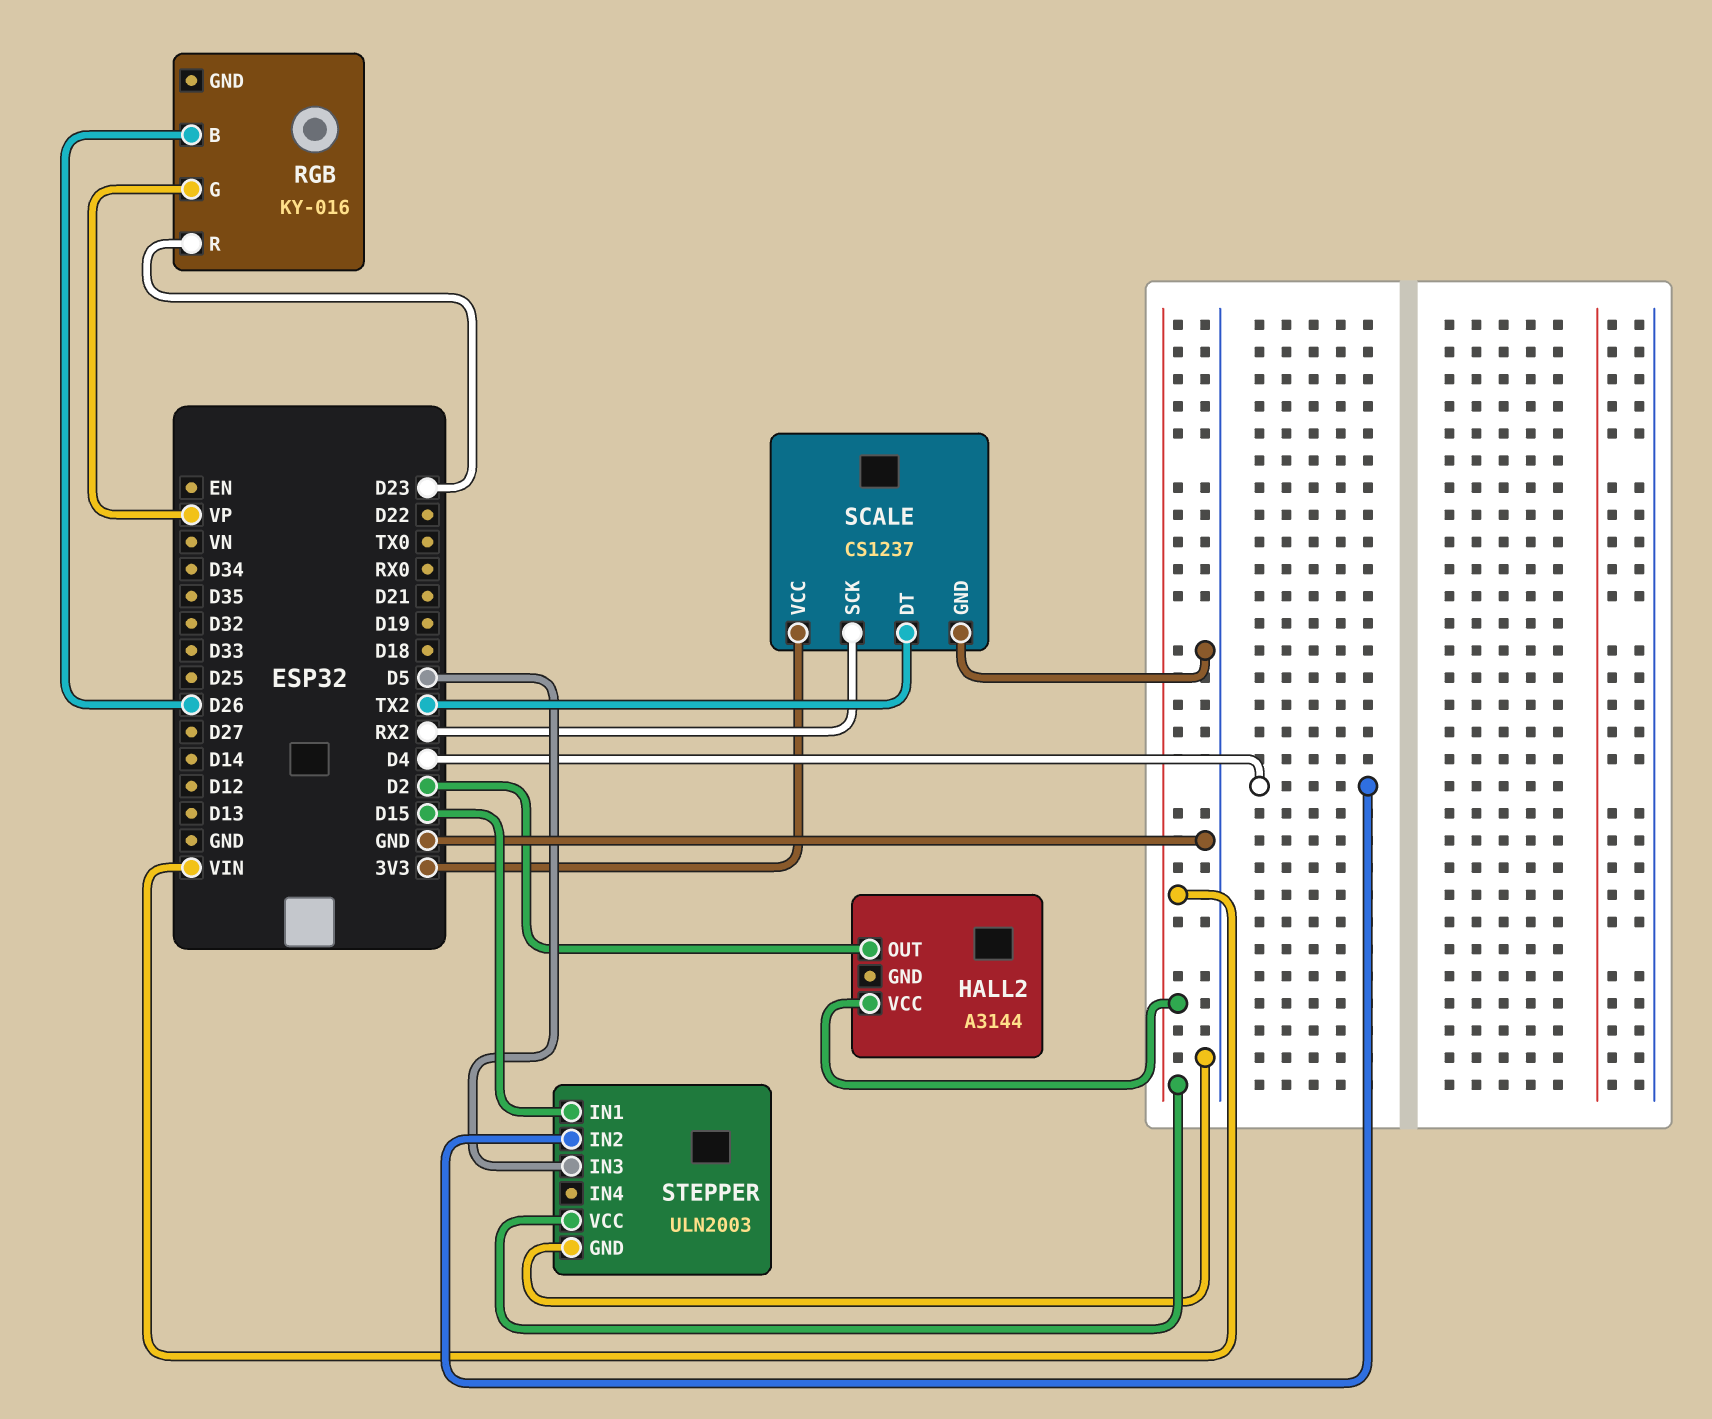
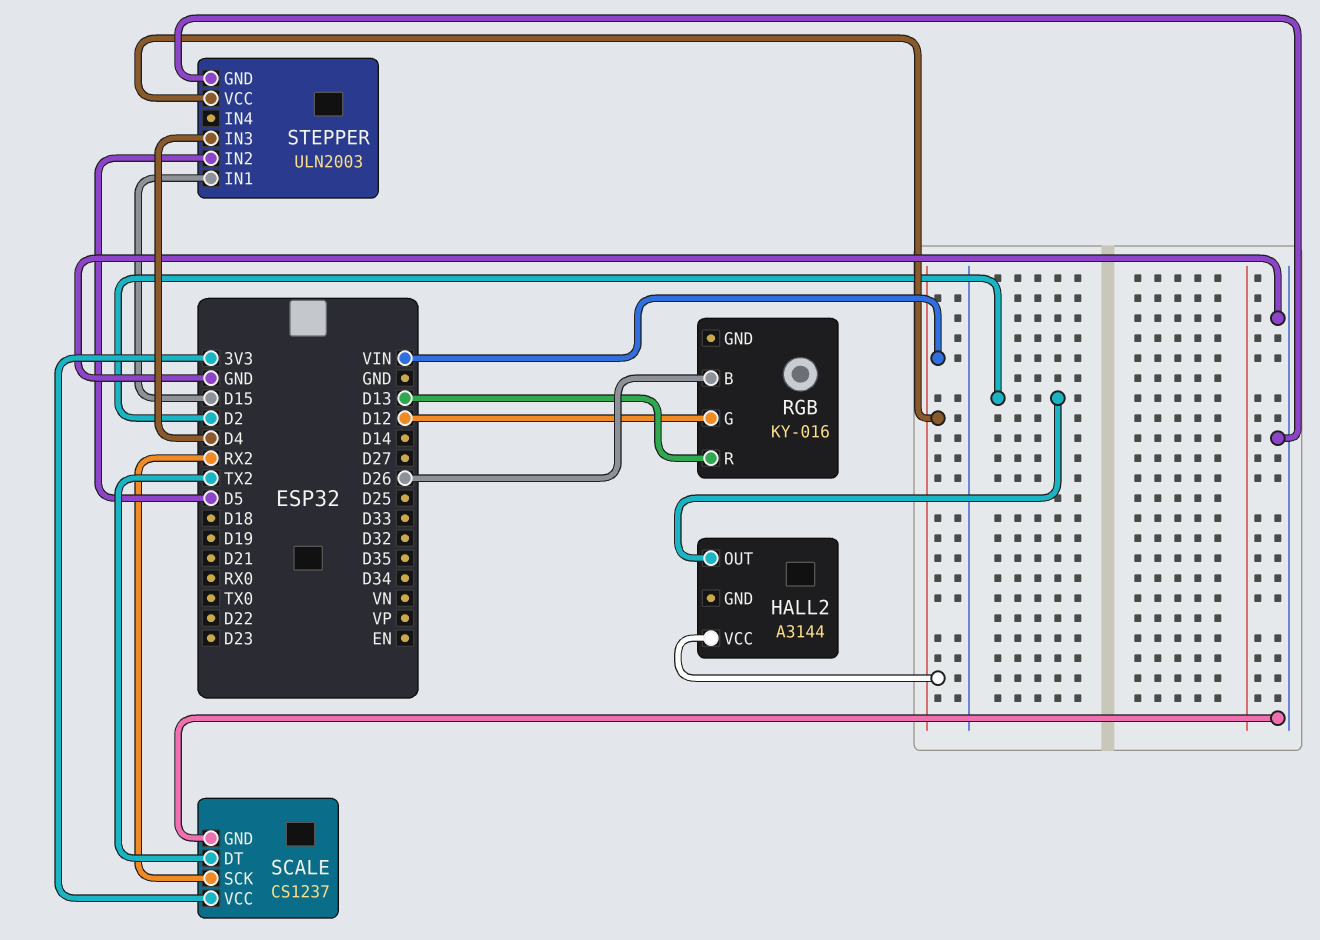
RGB pin G: VP -> D12
RGB pin R: D23 -> D13
STEPPER pin IN2: D4 -> D5
STEPPER pin IN3: D5 -> D4

